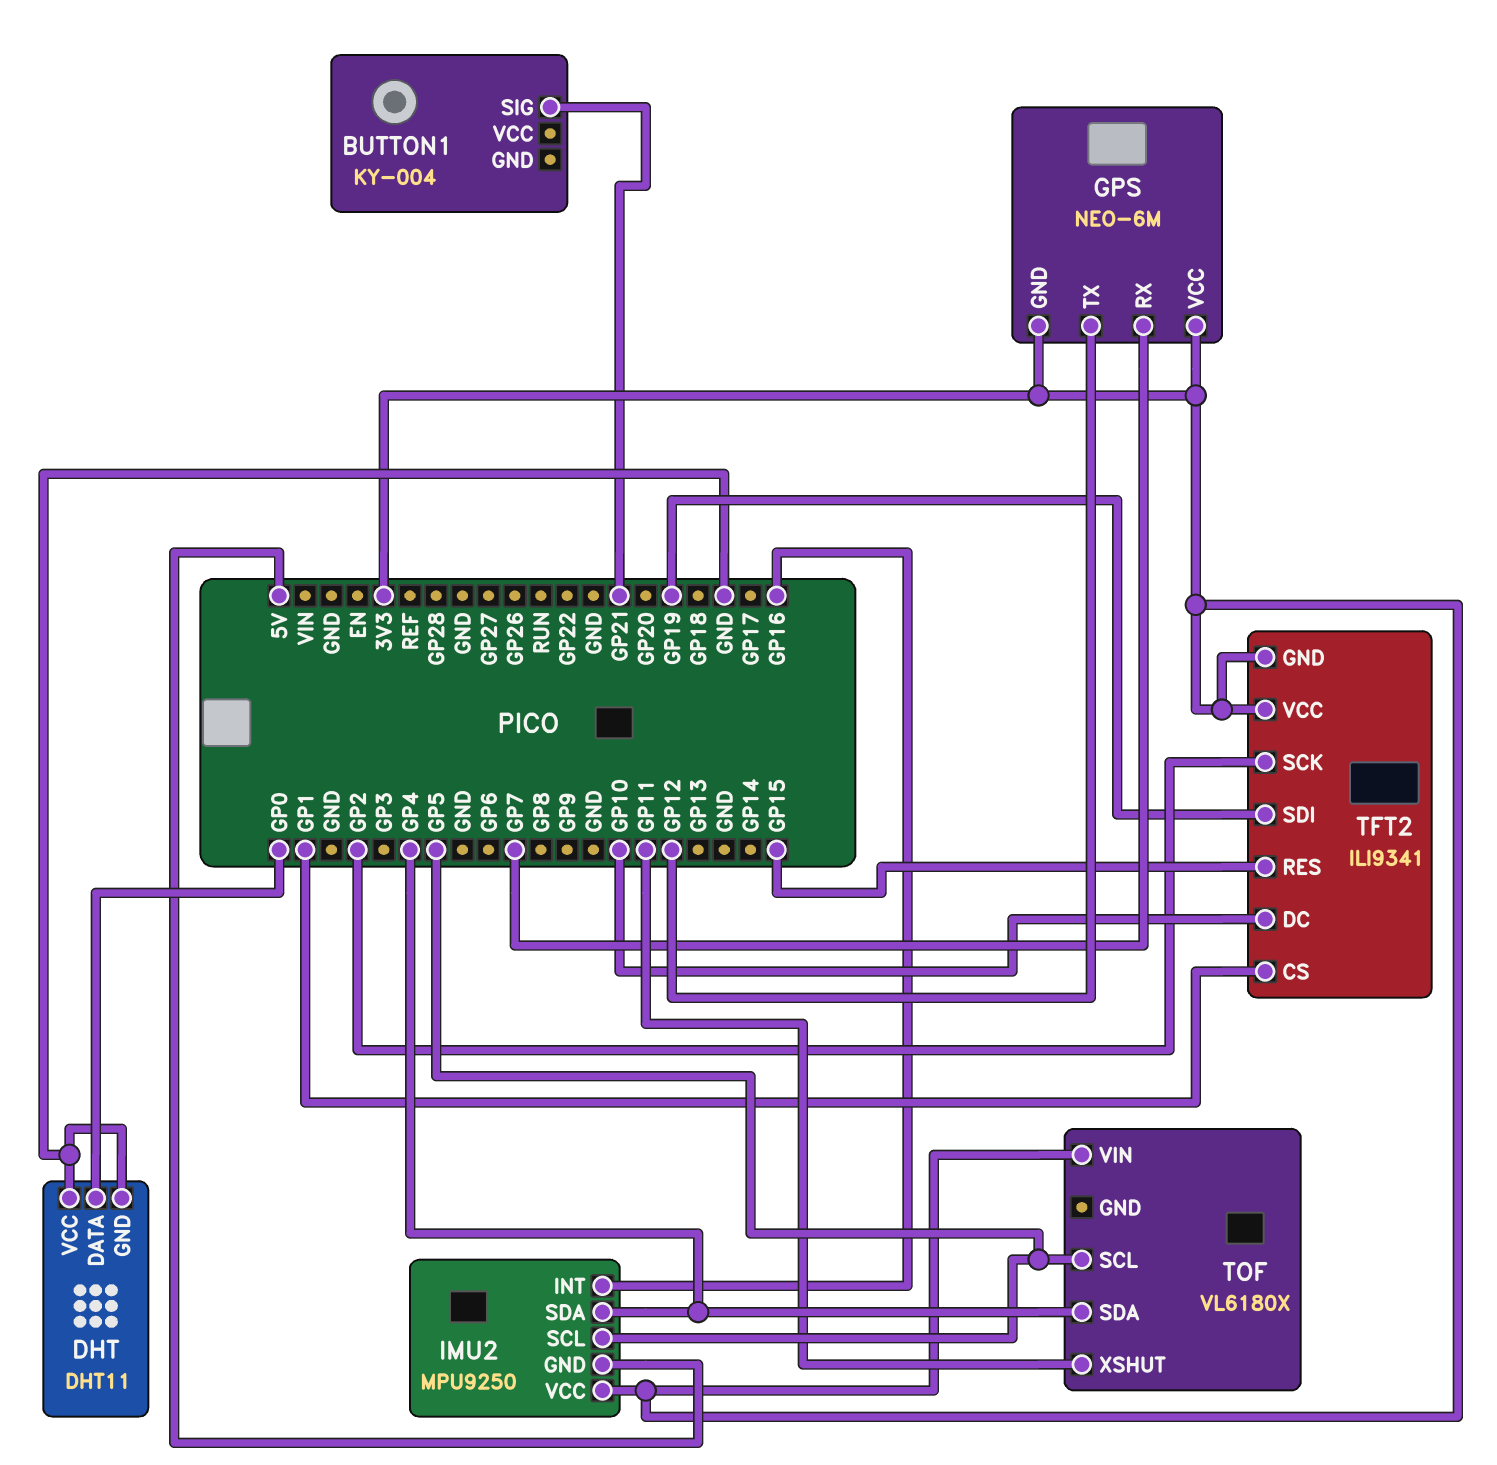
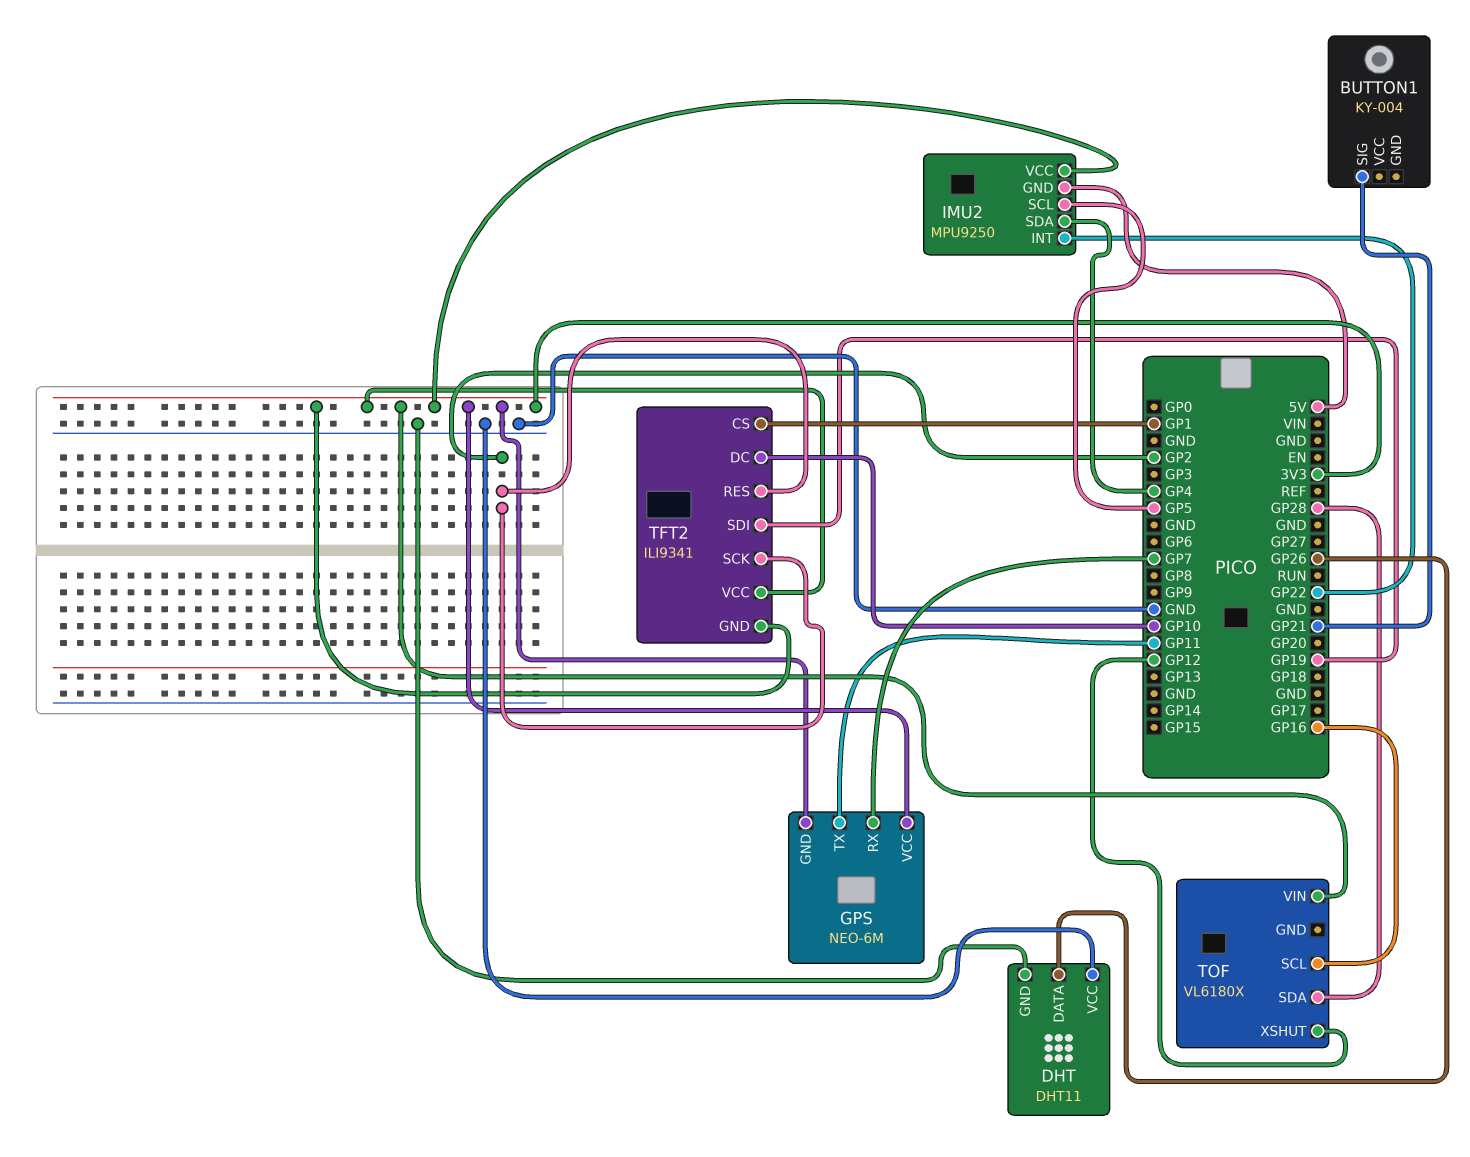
DHT pin DATA: GP0 -> GP26
GPS pin TX: GP12 -> GP11
IMU2 pin INT: GP16 -> GP22
TFT2 pin RES: GP15 -> GP2
TOF pin SCL: GP5 -> GP16
TOF pin SDA: GP4 -> GP28
TOF pin XSHUT: GP11 -> GP12

